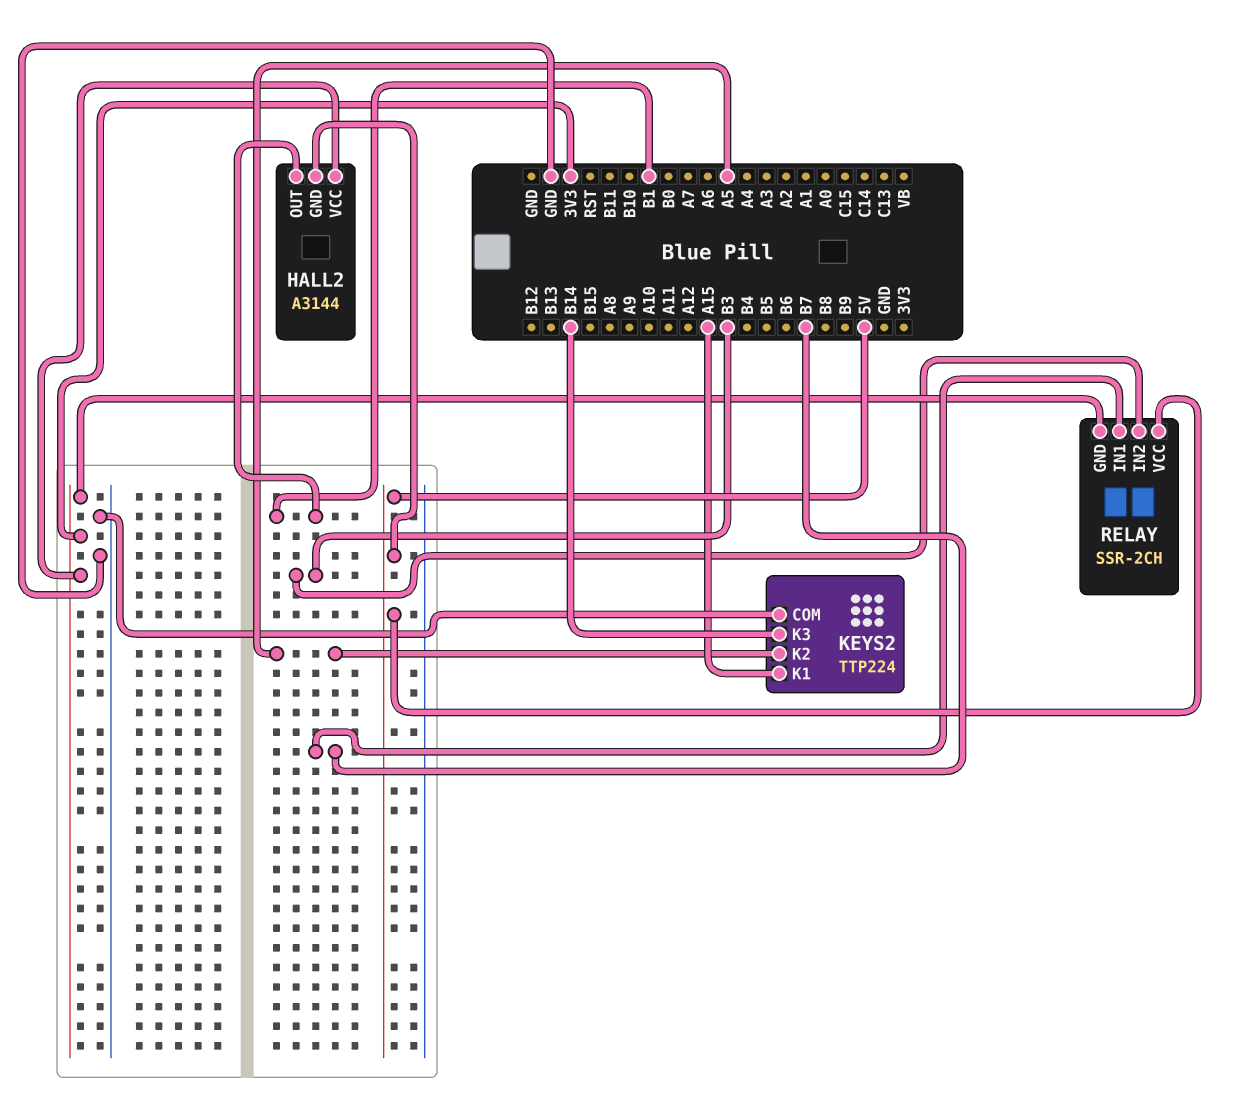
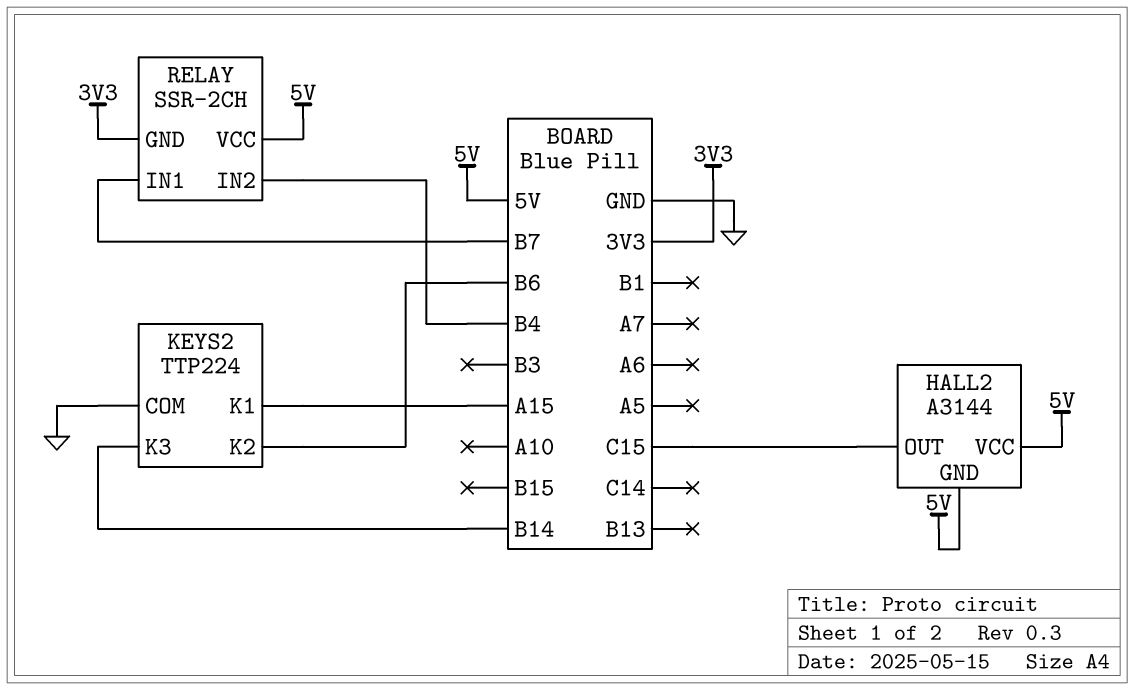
HALL2 pin OUT: B1 -> C15
HALL2 pin VCC: 3V3 -> 5V
KEYS2 pin K2: A5 -> B6
RELAY pin IN2: B3 -> B4

